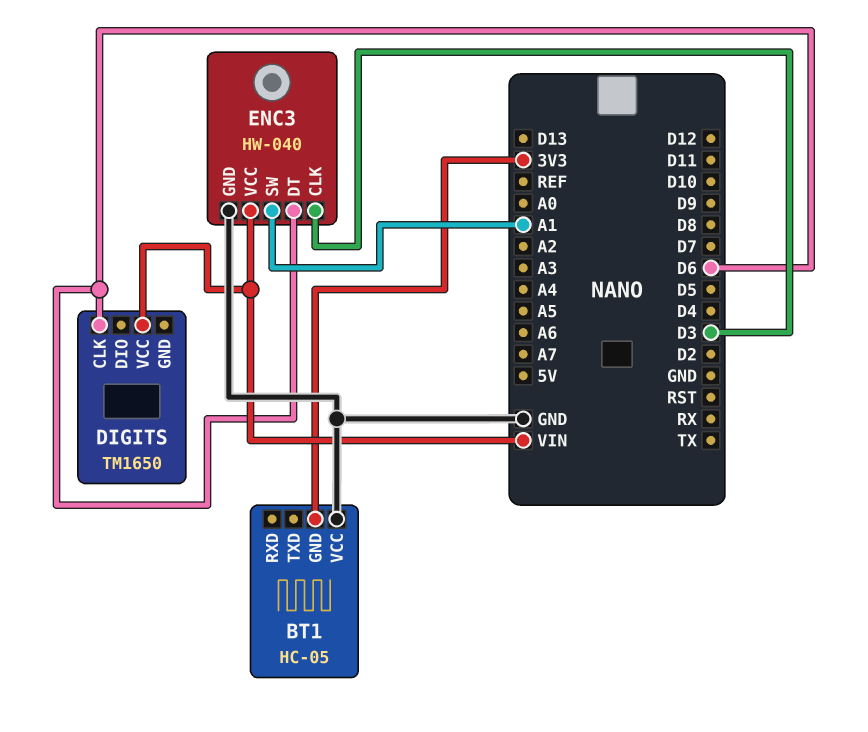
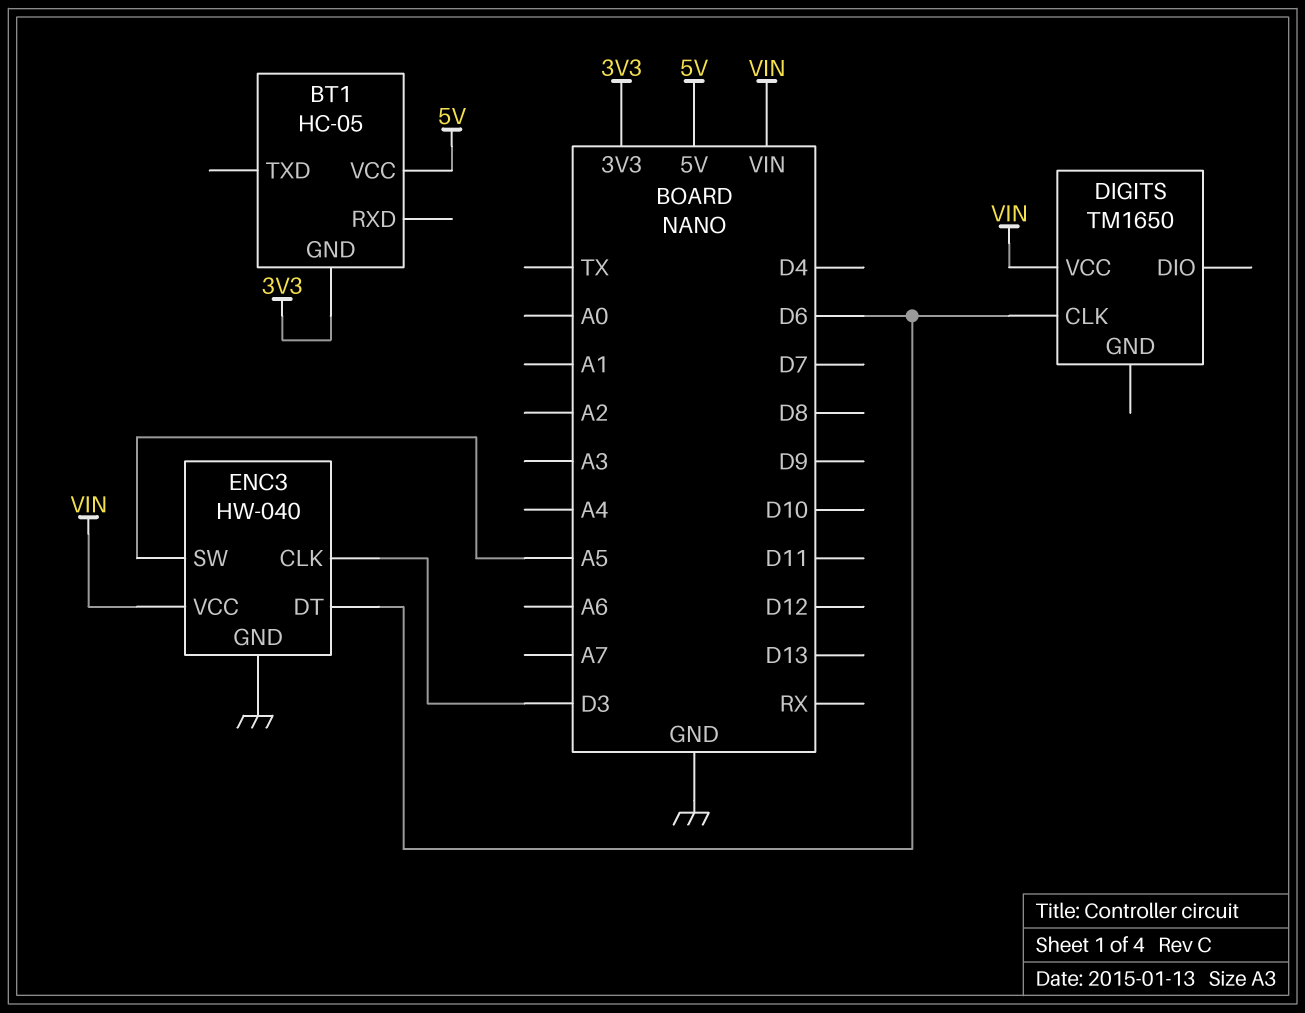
BT1 pin VCC: GND -> 5V
ENC3 pin SW: A1 -> A5

